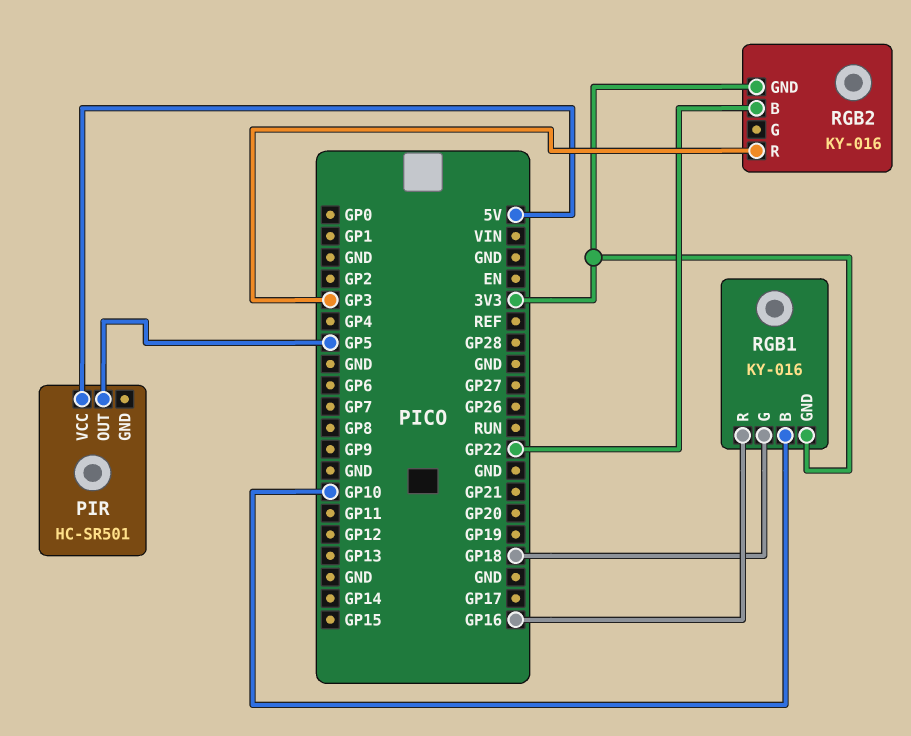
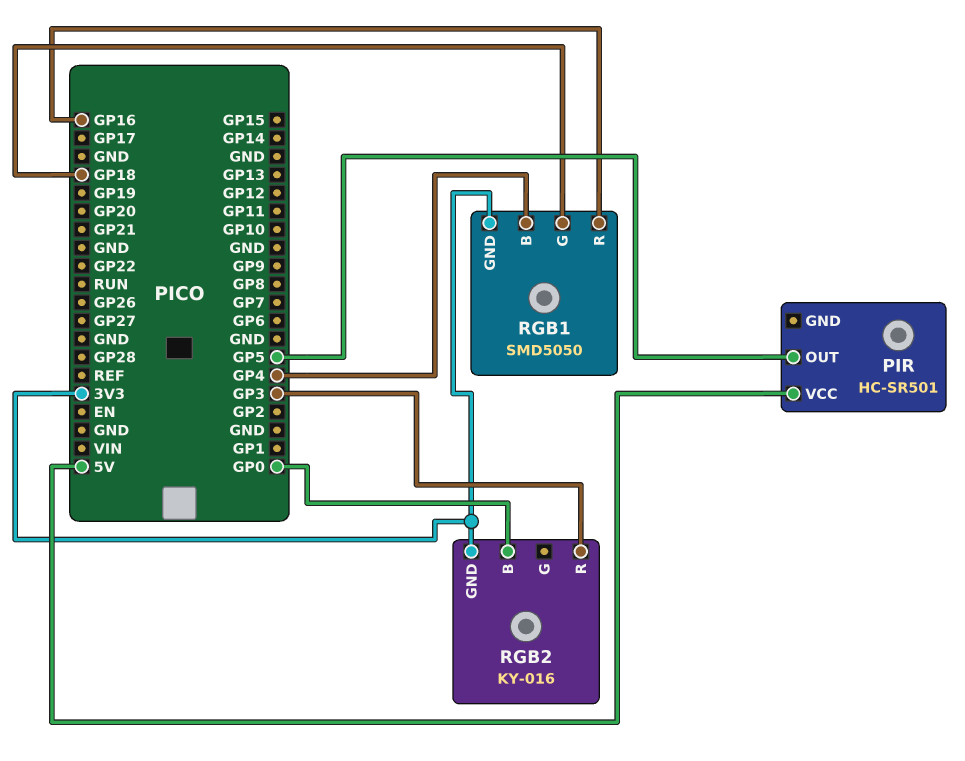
RGB1: KY-016 -> SMD5050
RGB1 pin B: GP10 -> GP4
RGB2 pin B: GP22 -> GP0

